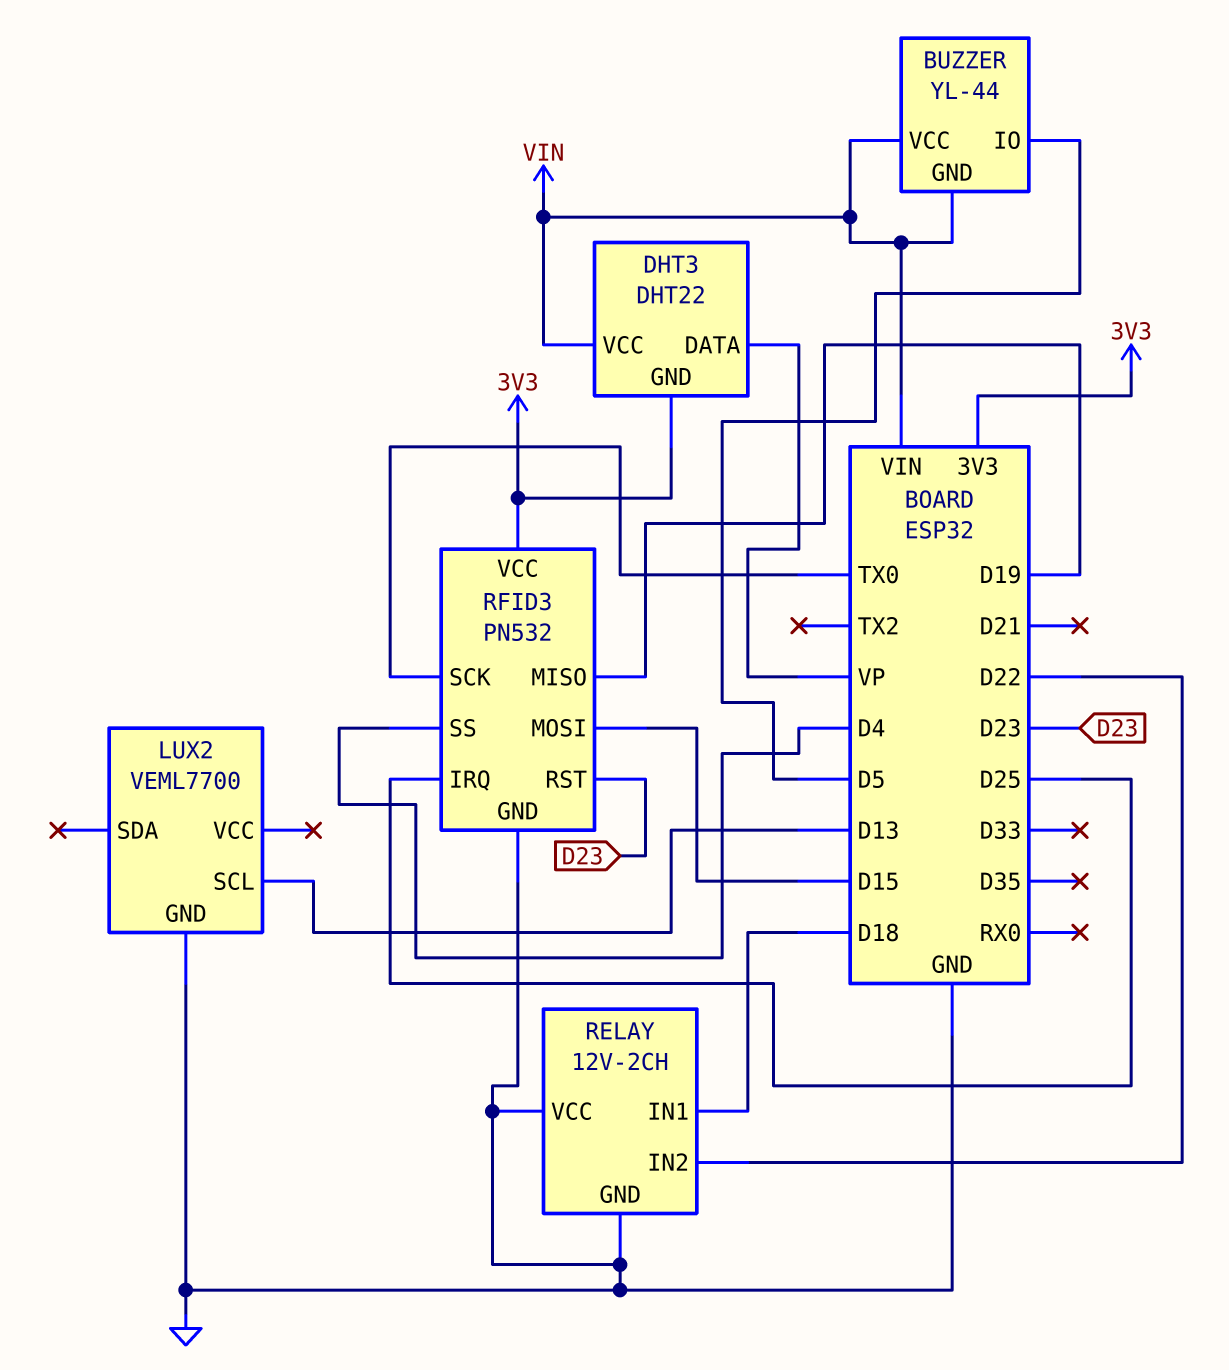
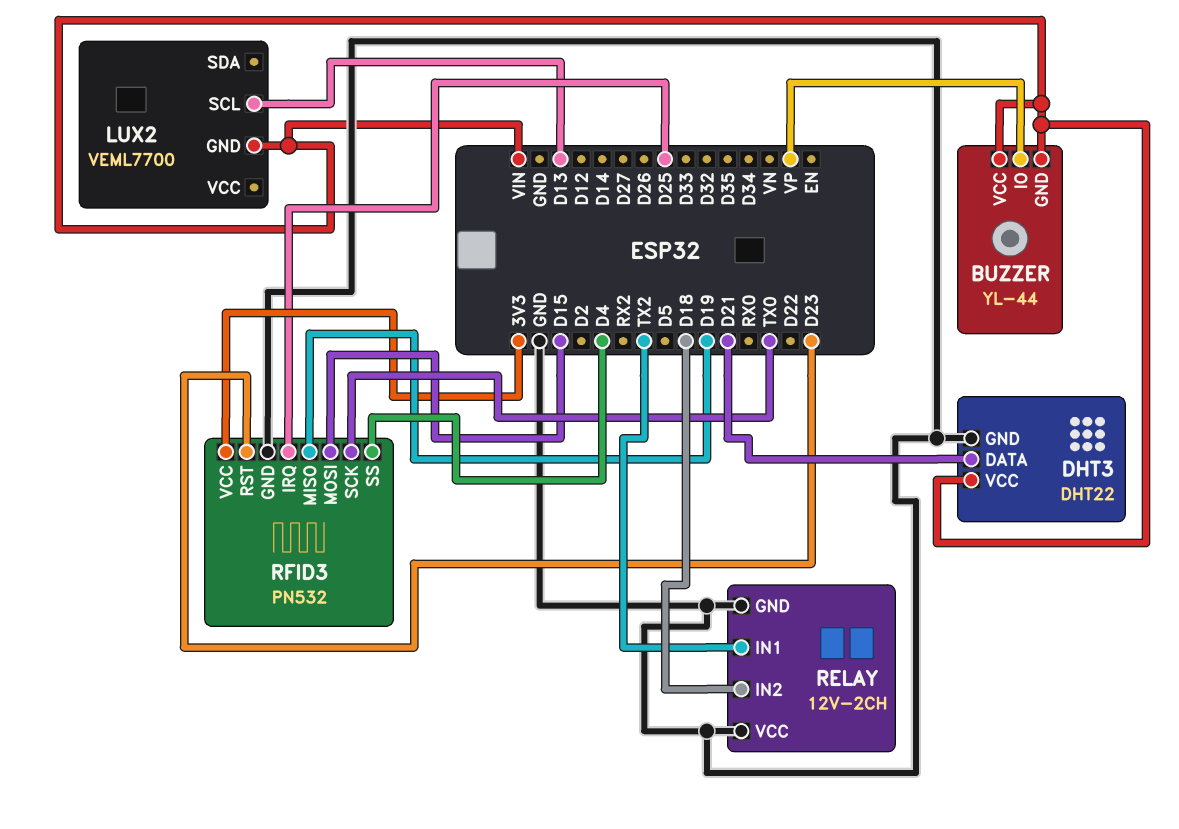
BUZZER pin IO: D5 -> VP
DHT3 pin DATA: VP -> D21
DHT3 pin GND: 3V3 -> GND
LUX2 pin GND: GND -> VIN
RELAY pin IN1: D18 -> TX2
RELAY pin IN2: D22 -> D18

